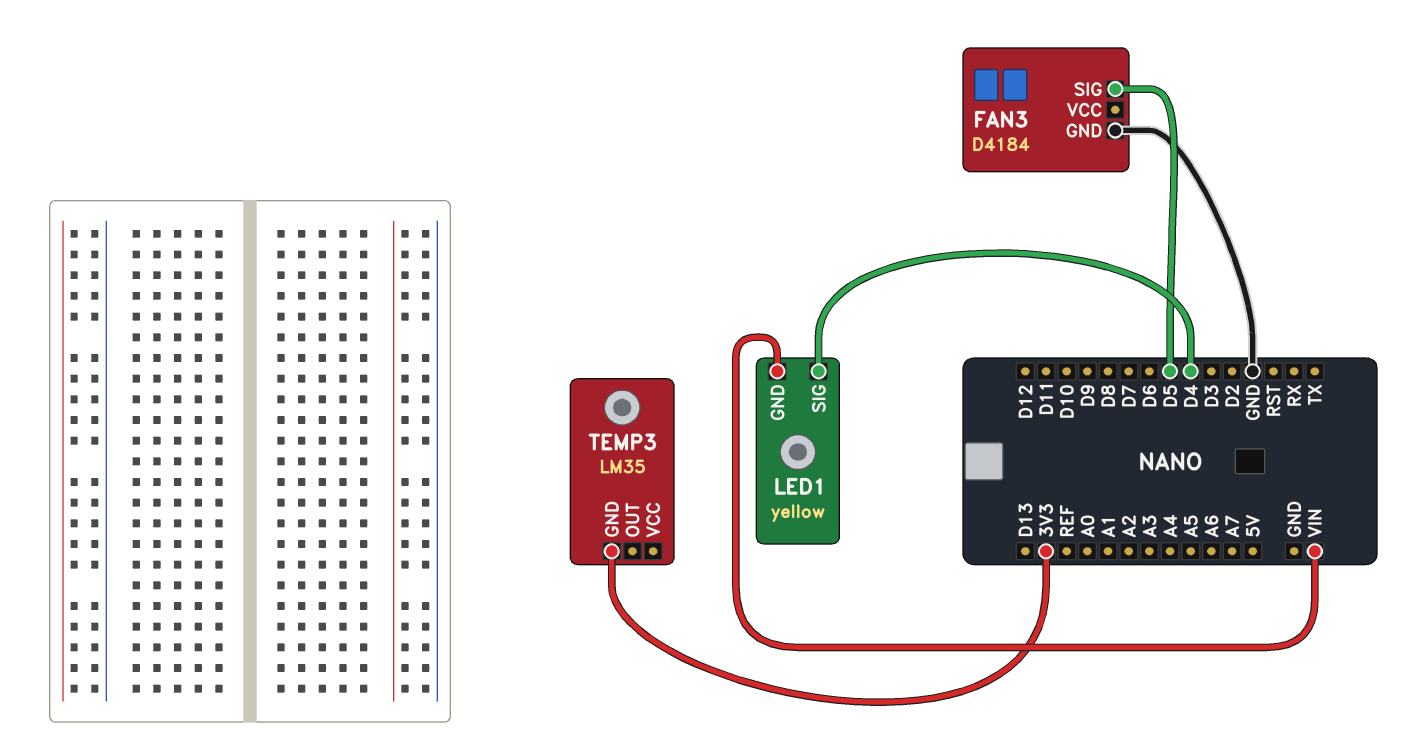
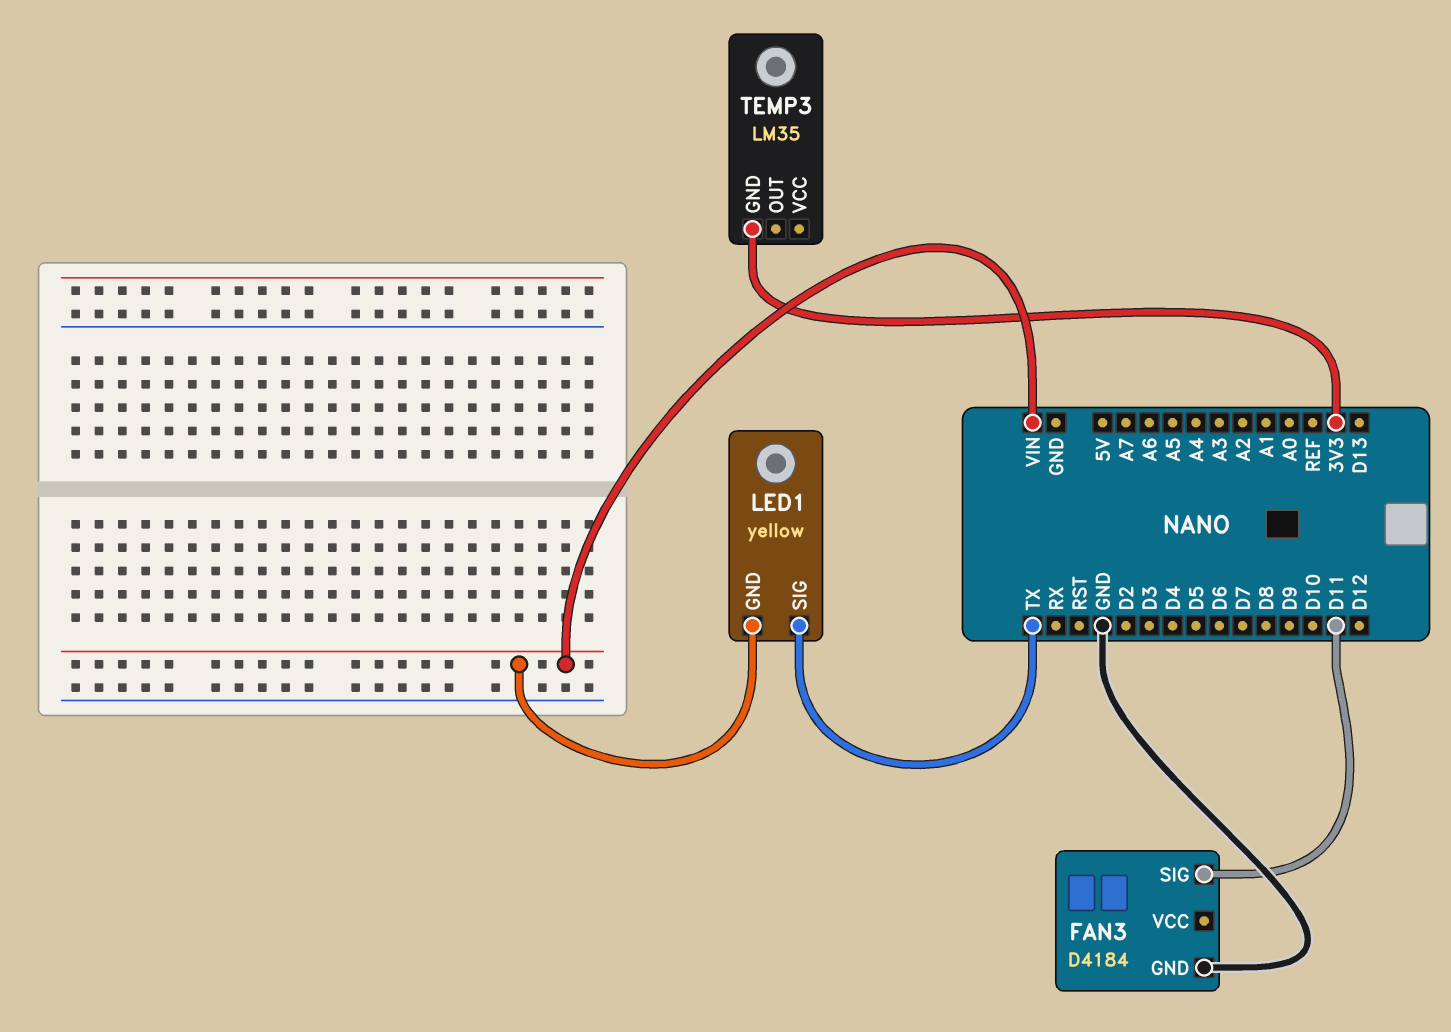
FAN3 pin SIG: D5 -> D11
LED1 pin SIG: D4 -> TX

